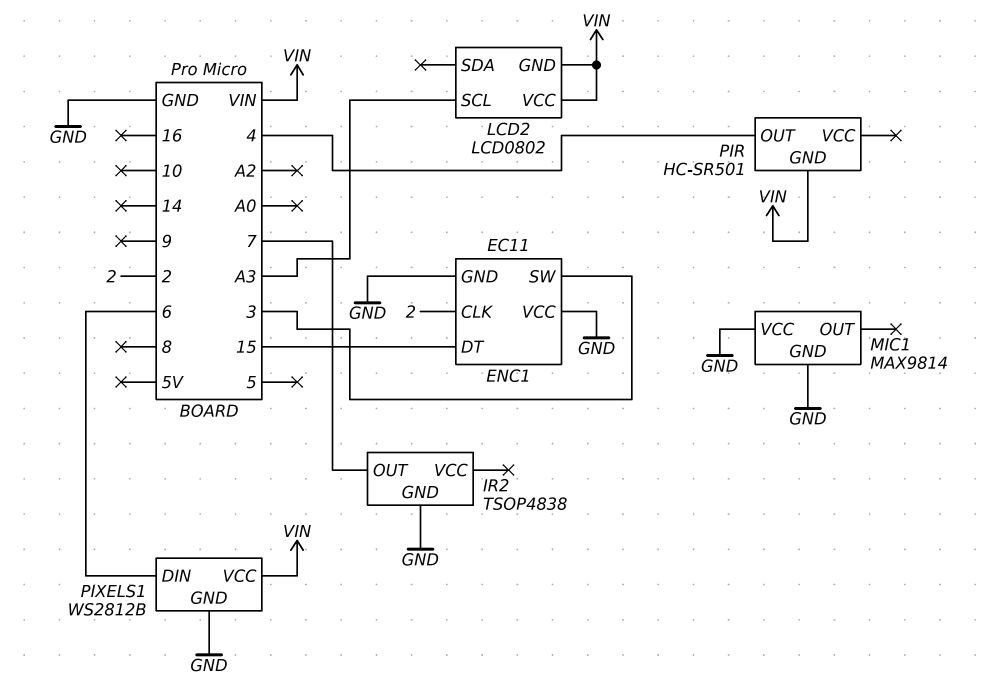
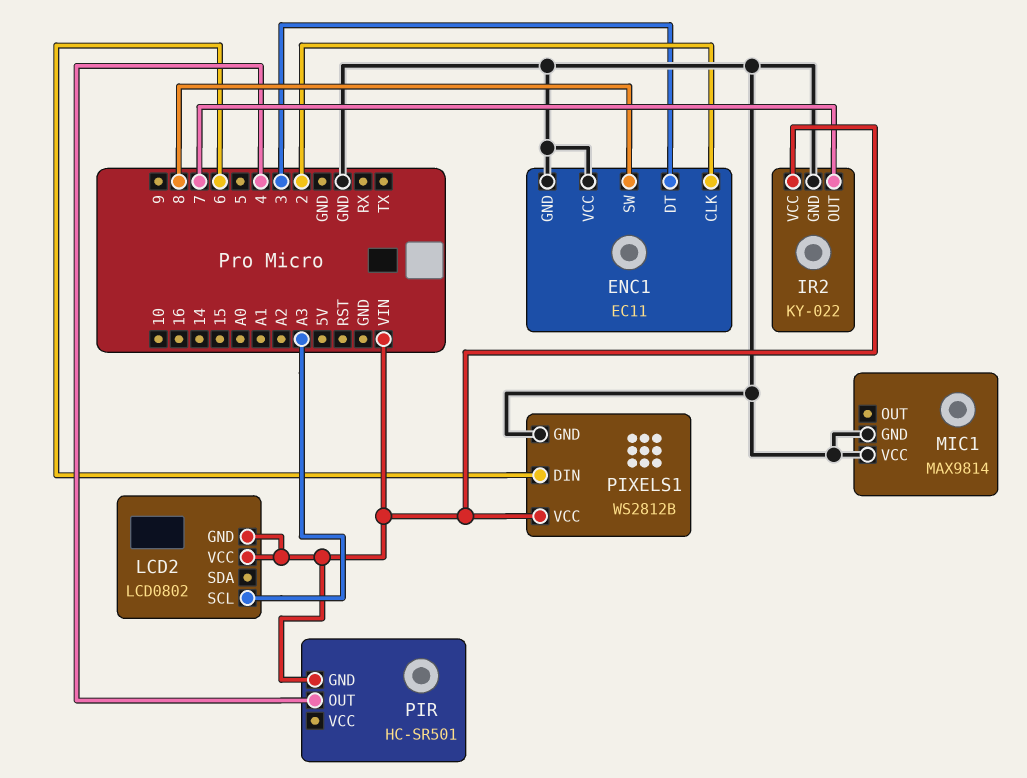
ENC1 pin DT: 15 -> 3
ENC1 pin SW: 3 -> 8
IR2: TSOP4838 -> KY-022
IR2 pin VCC: none -> VIN

